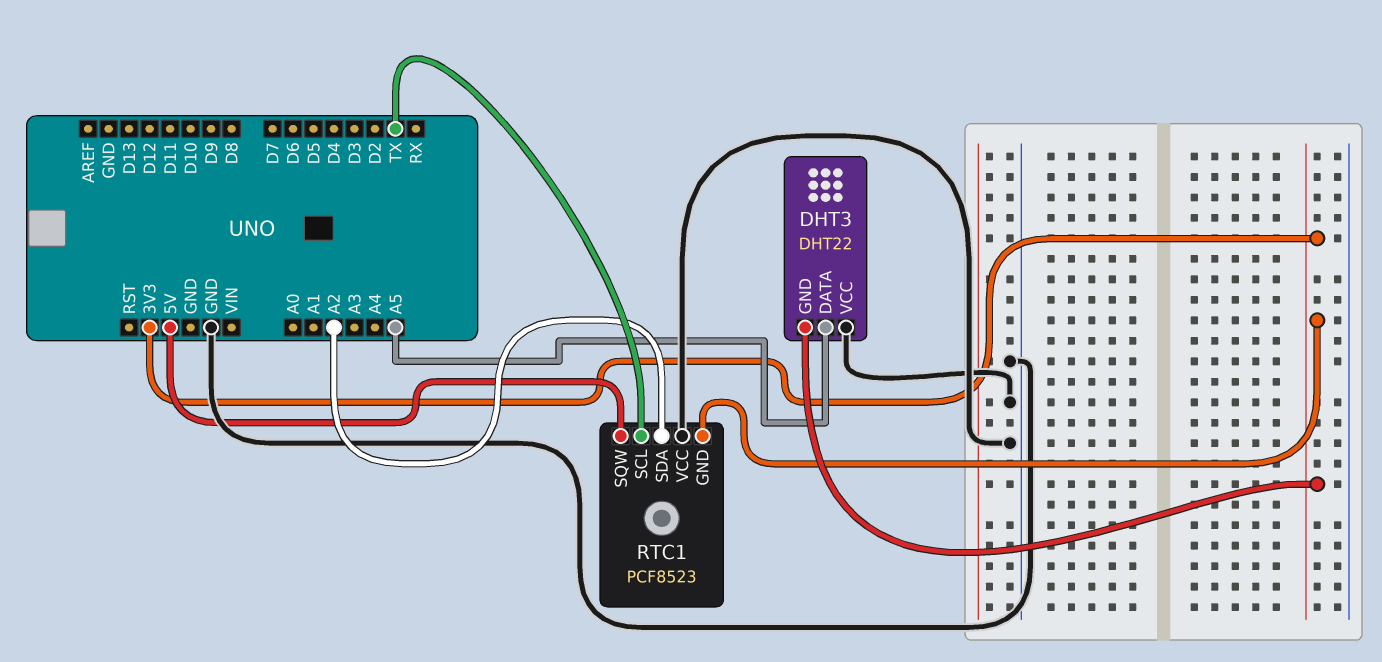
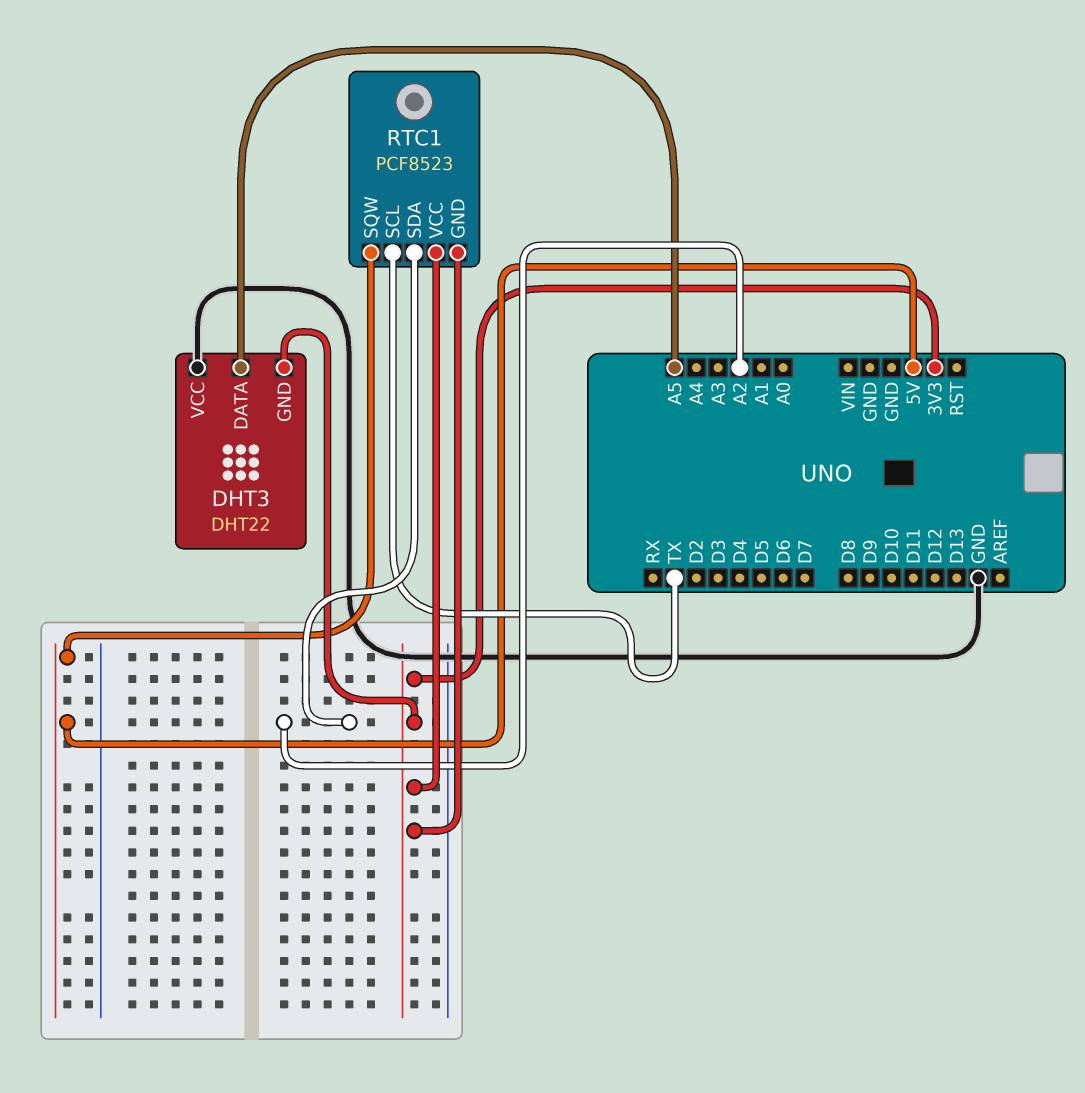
RTC1 pin VCC: GND -> 3V3

